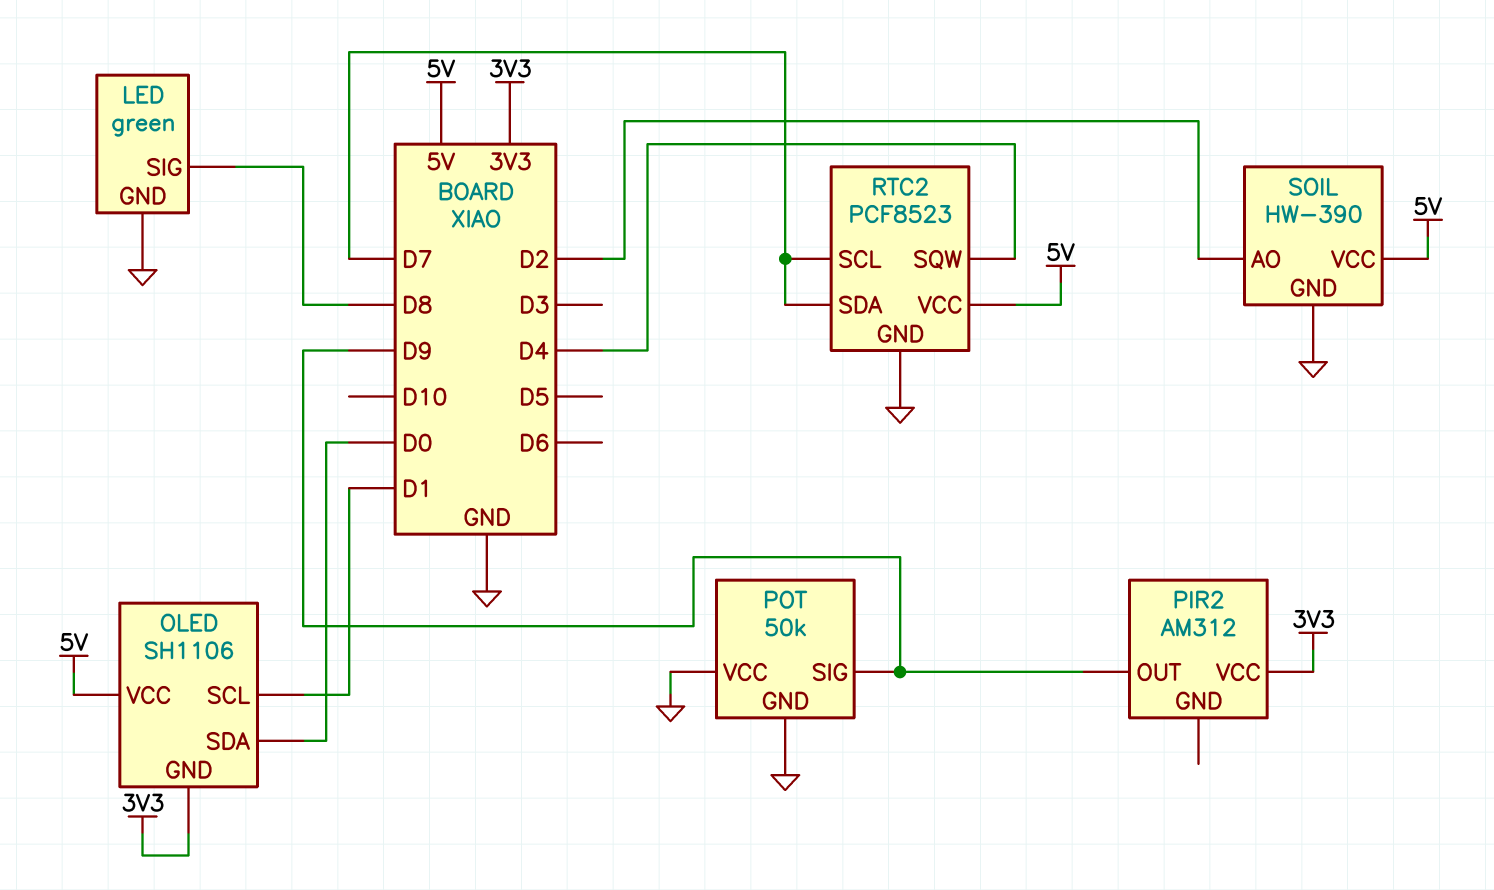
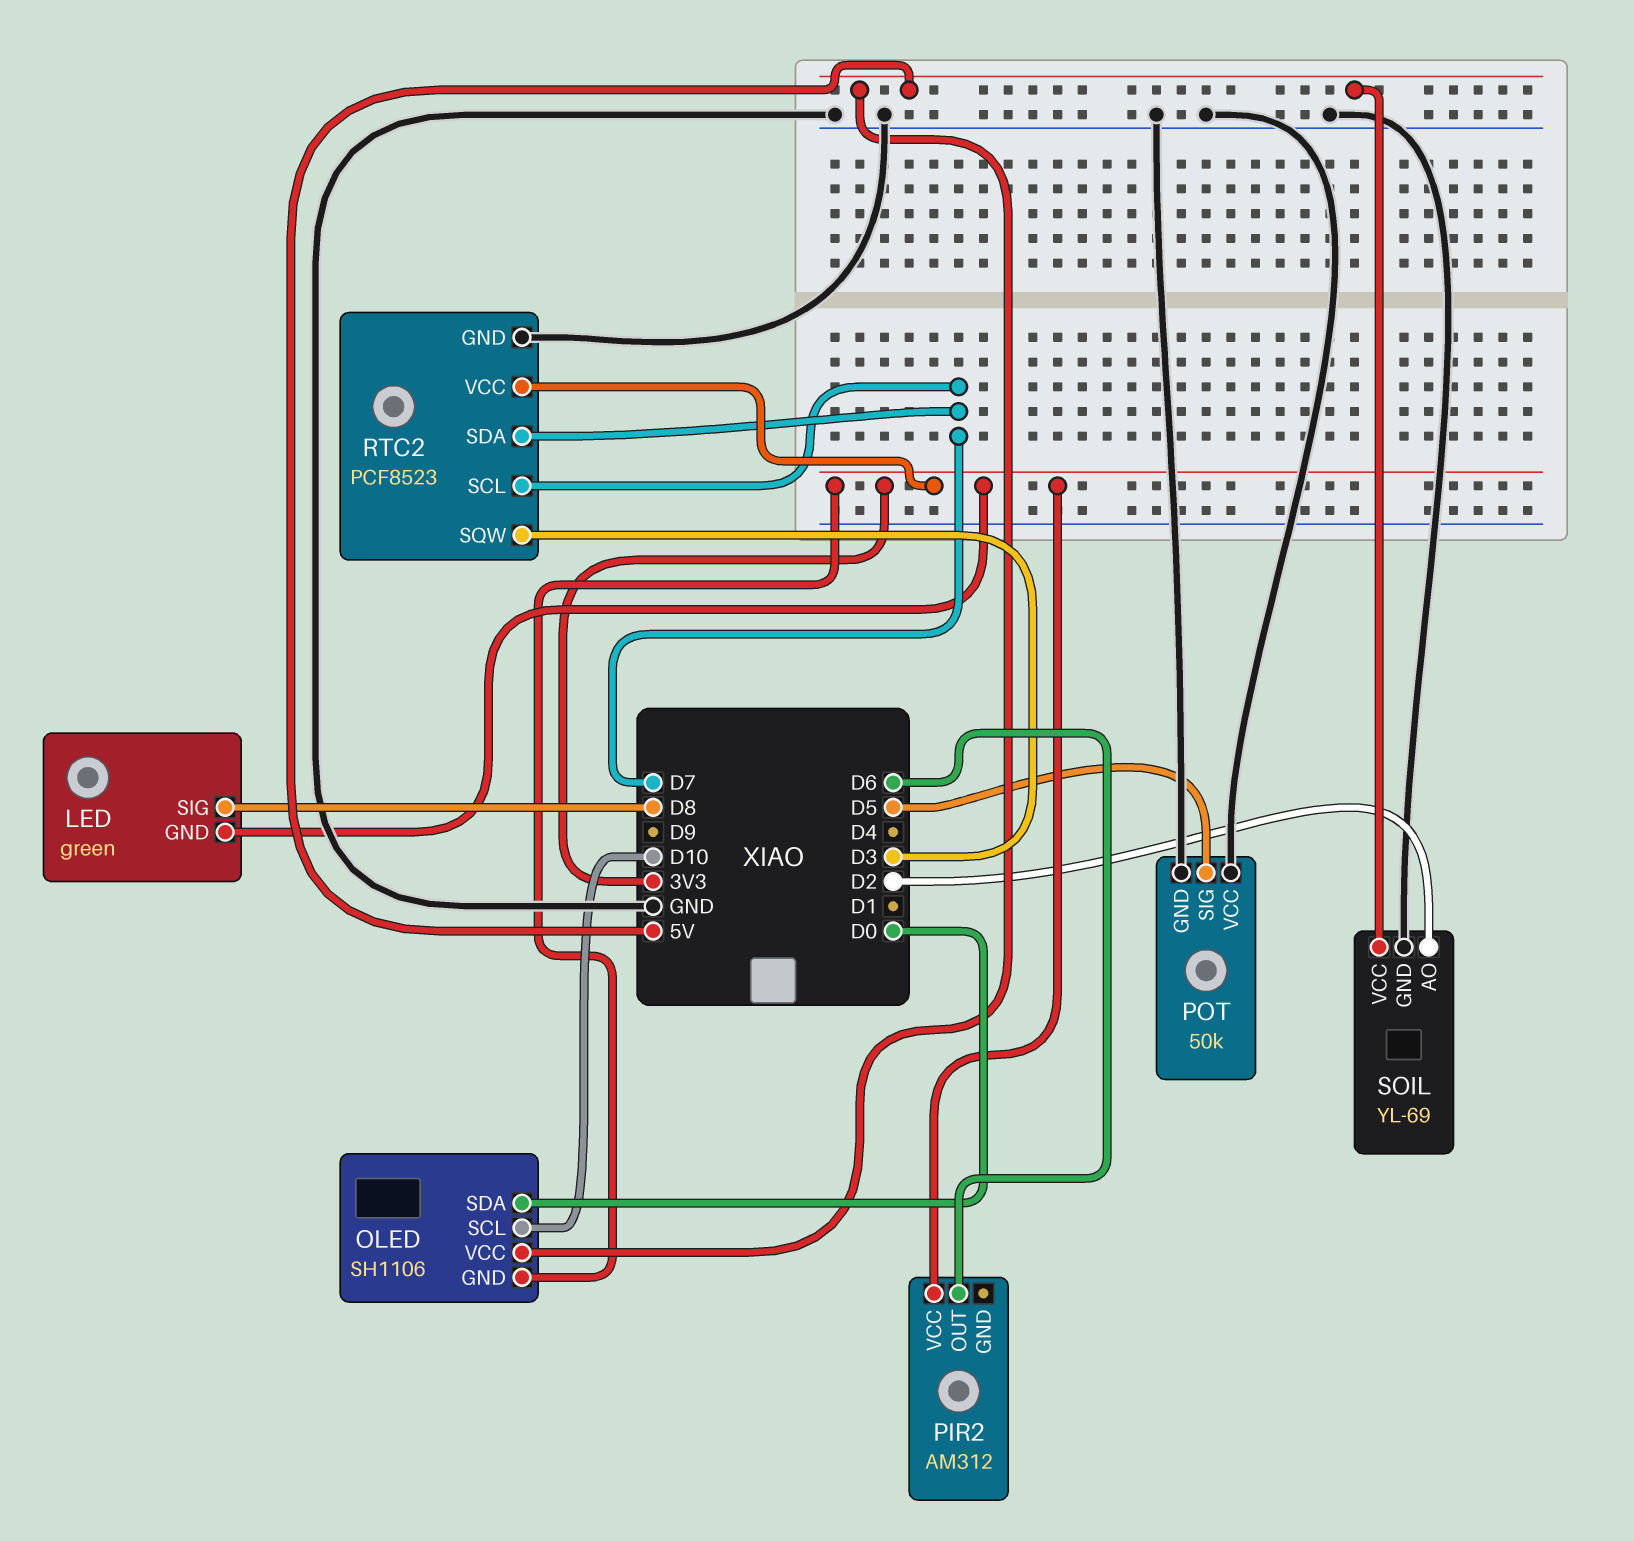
LED pin GND: GND -> 3V3
OLED pin SCL: D1 -> D10
PIR2 pin OUT: D9 -> D6
POT pin SIG: D9 -> D5
RTC2 pin SQW: D4 -> D3
RTC2 pin VCC: 5V -> 3V3
SOIL: HW-390 -> YL-69

